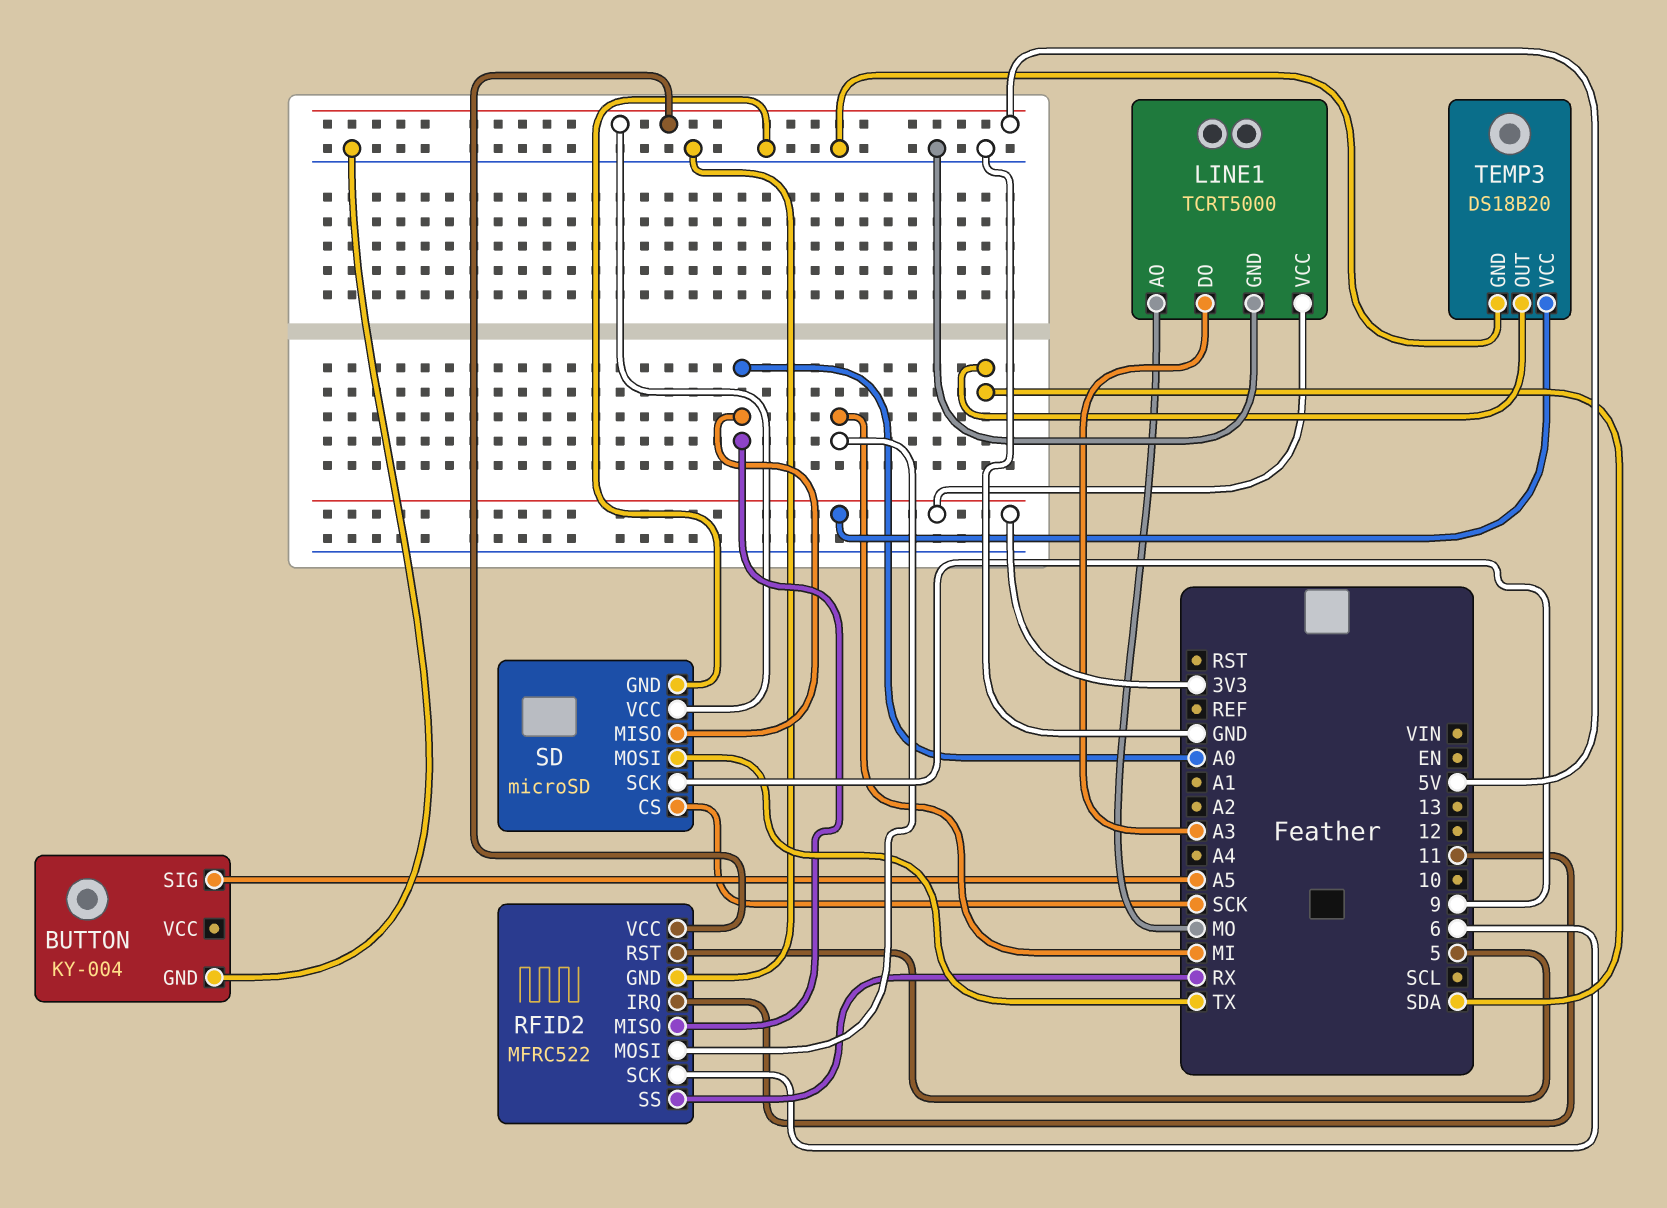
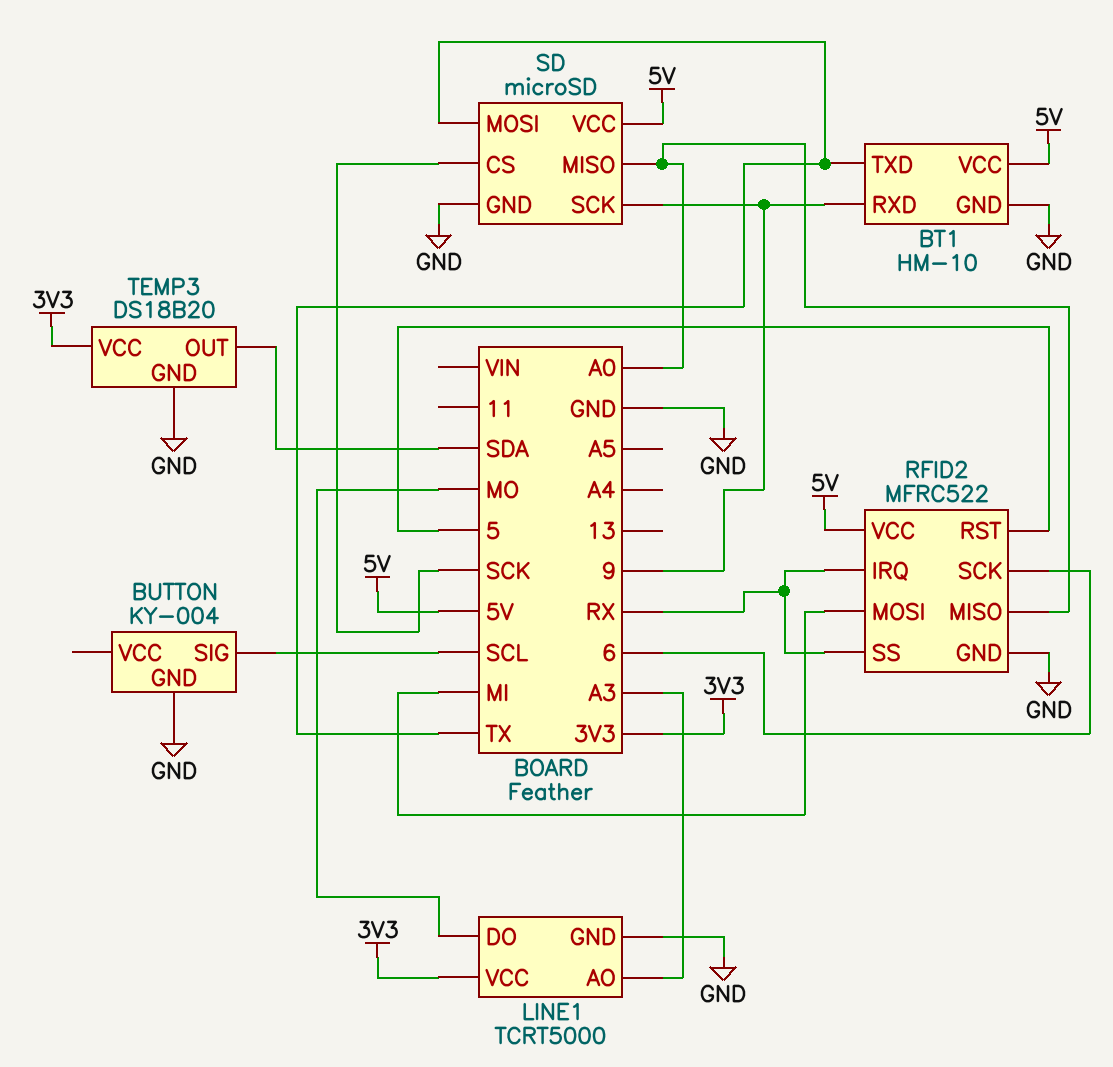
BT1: none -> HM-10
BT1 pin GND: none -> GND
BT1 pin RXD: none -> 9
BT1 pin TXD: none -> TX
BT1 pin VCC: none -> 5V
BUTTON pin SIG: A5 -> SCL
LINE1 pin AO: MO -> A3
LINE1 pin DO: A3 -> MO
RFID2 pin IRQ: 11 -> RX

